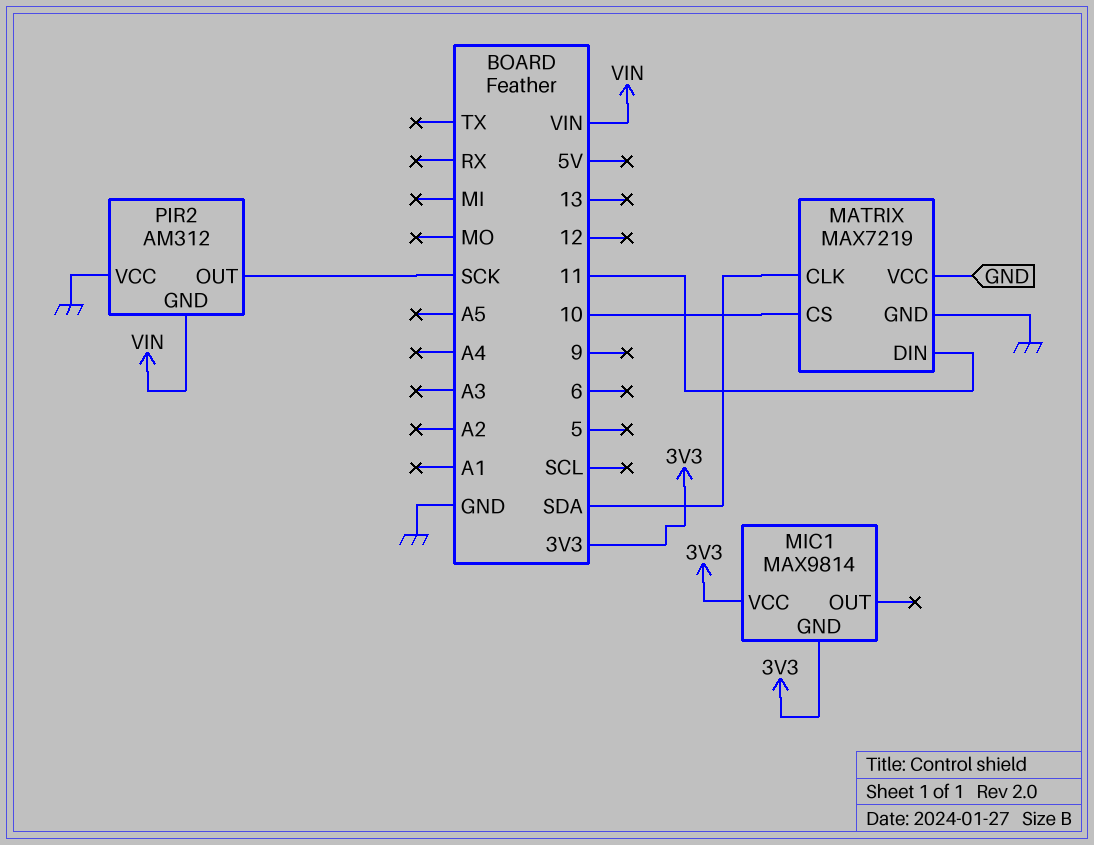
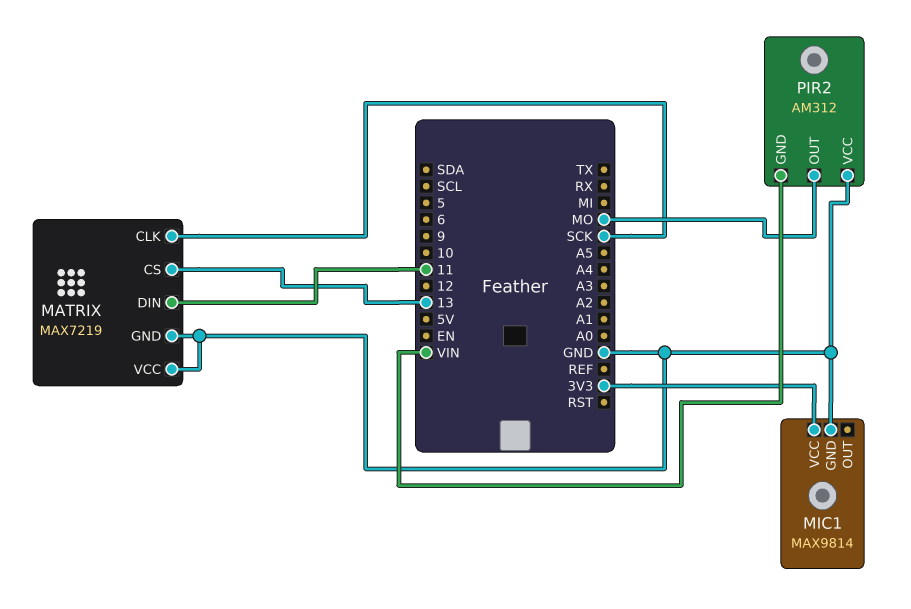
MATRIX pin CLK: SDA -> SCK
MATRIX pin CS: 10 -> 13
MIC1 pin GND: 3V3 -> GND
PIR2 pin OUT: SCK -> MO

